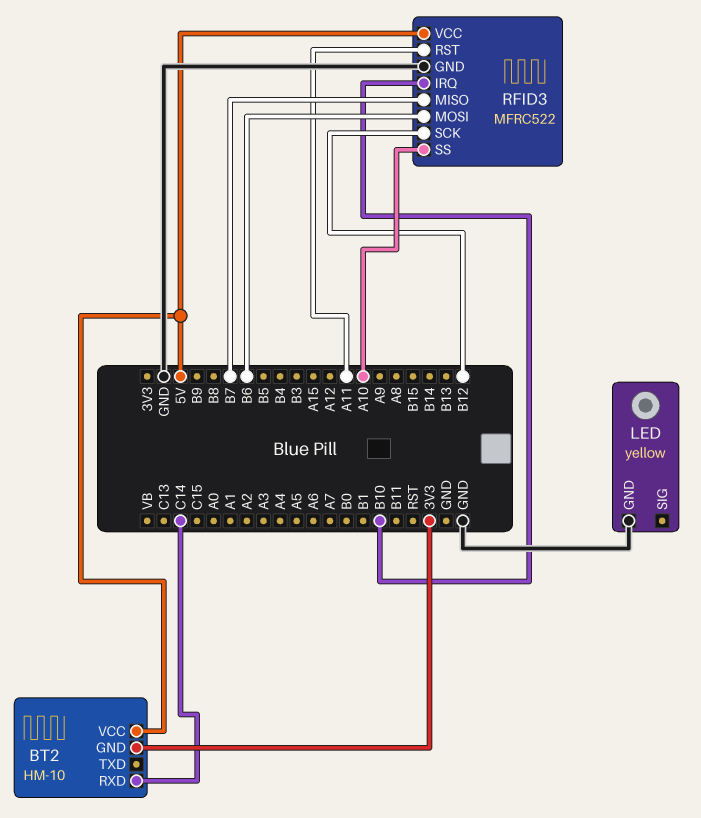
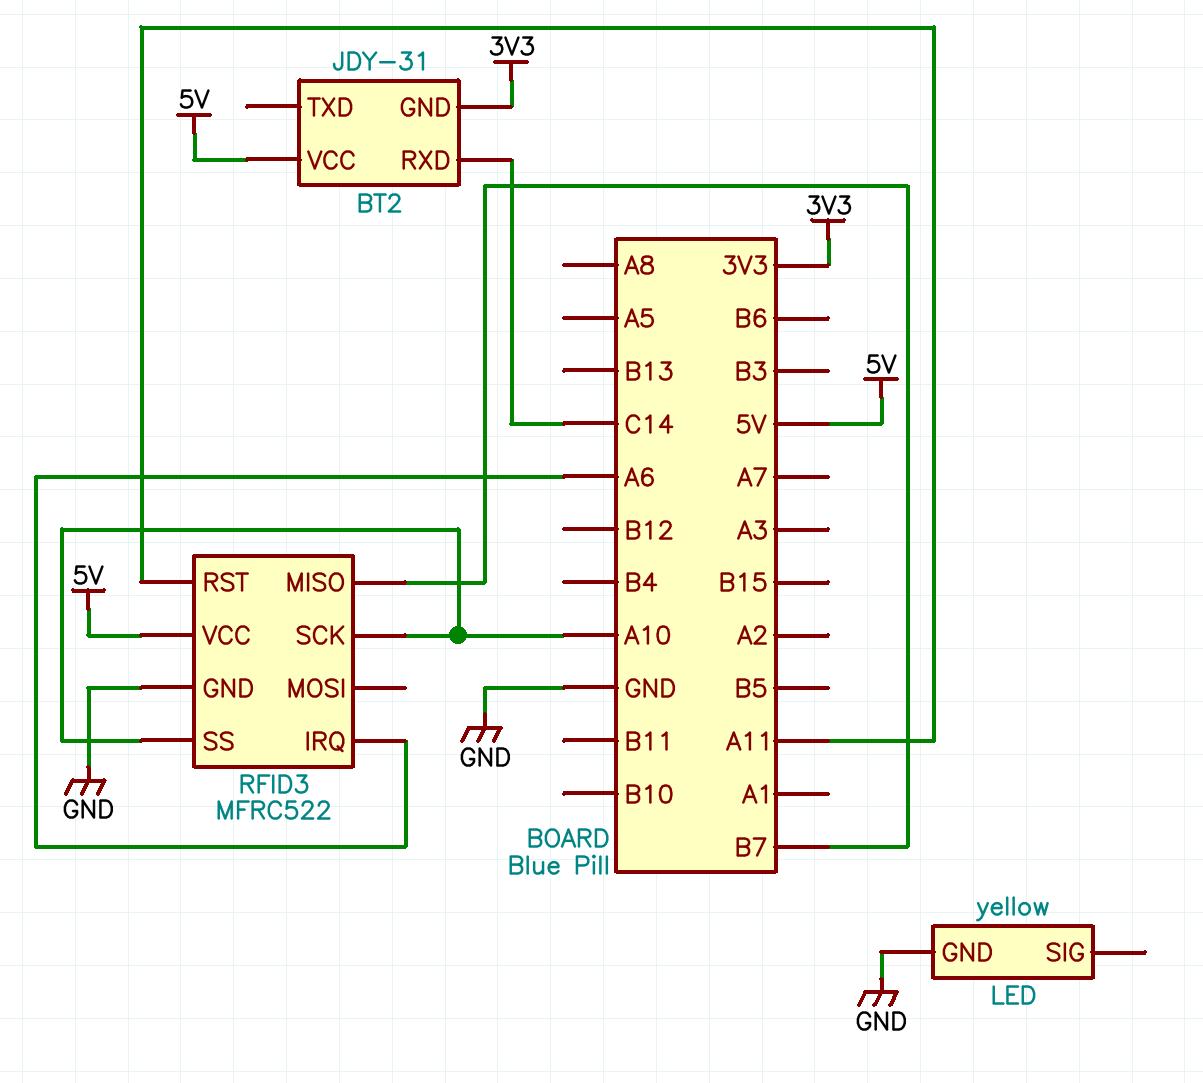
BT2: HM-10 -> JDY-31
RFID3 pin IRQ: B10 -> A6
RFID3 pin MOSI: B6 -> none
RFID3 pin SCK: B12 -> A10

